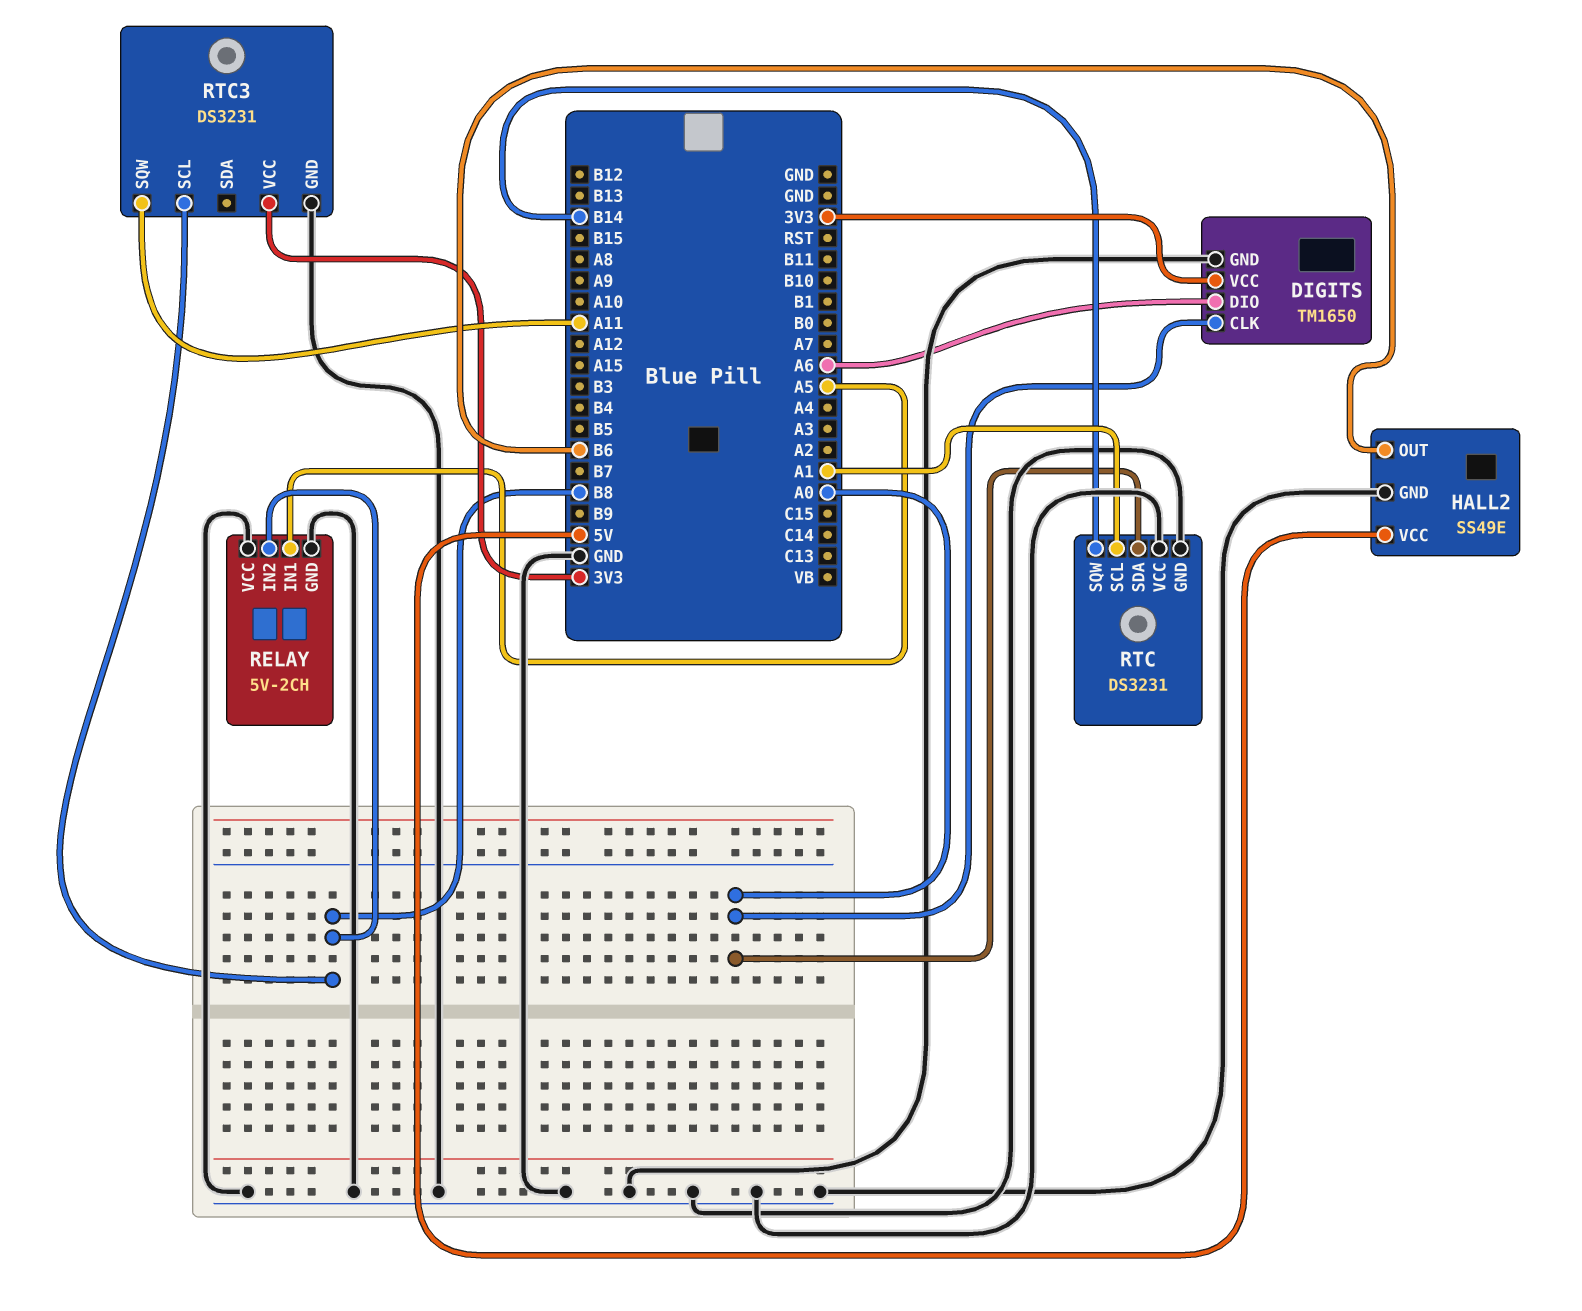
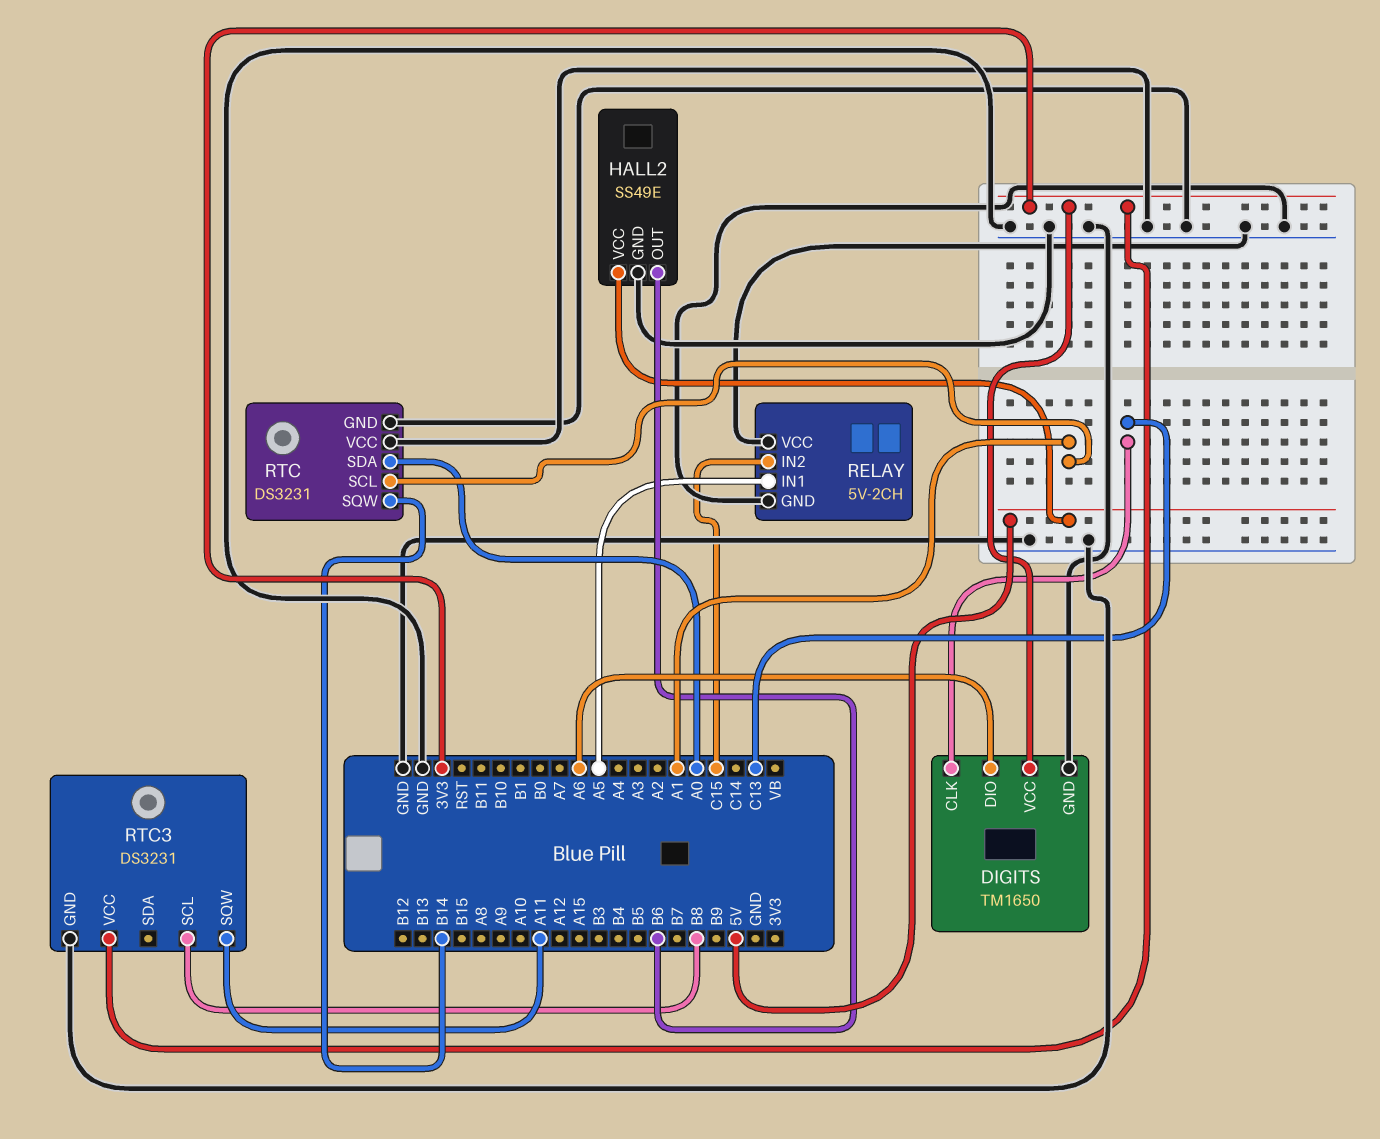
DIGITS pin CLK: A0 -> C13
RELAY pin IN2: B8 -> C15

